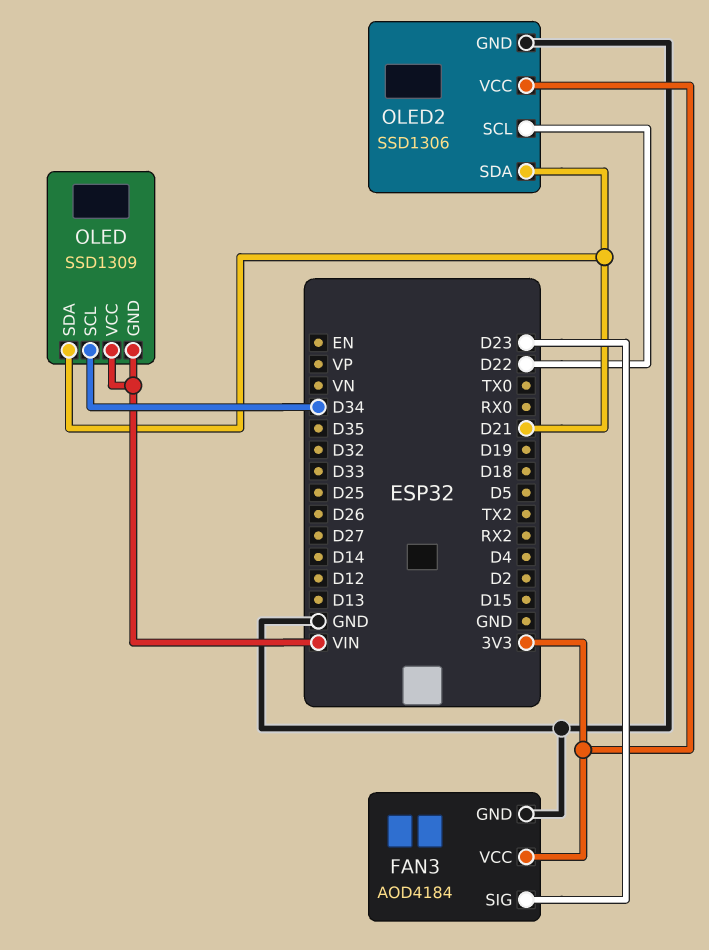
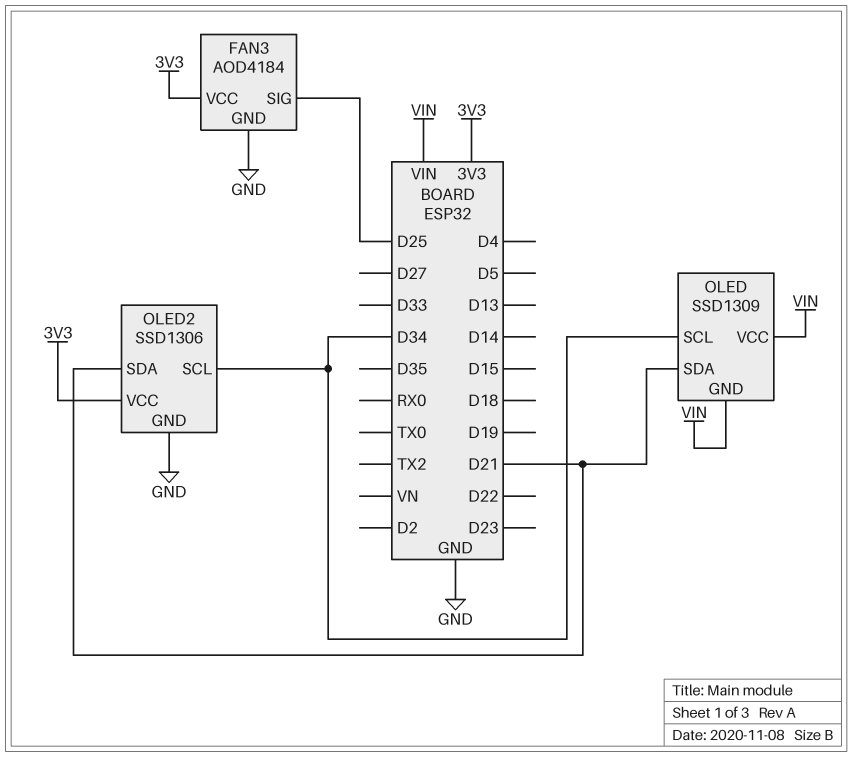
FAN3 pin SIG: D23 -> D25
OLED2 pin SCL: D22 -> D34

